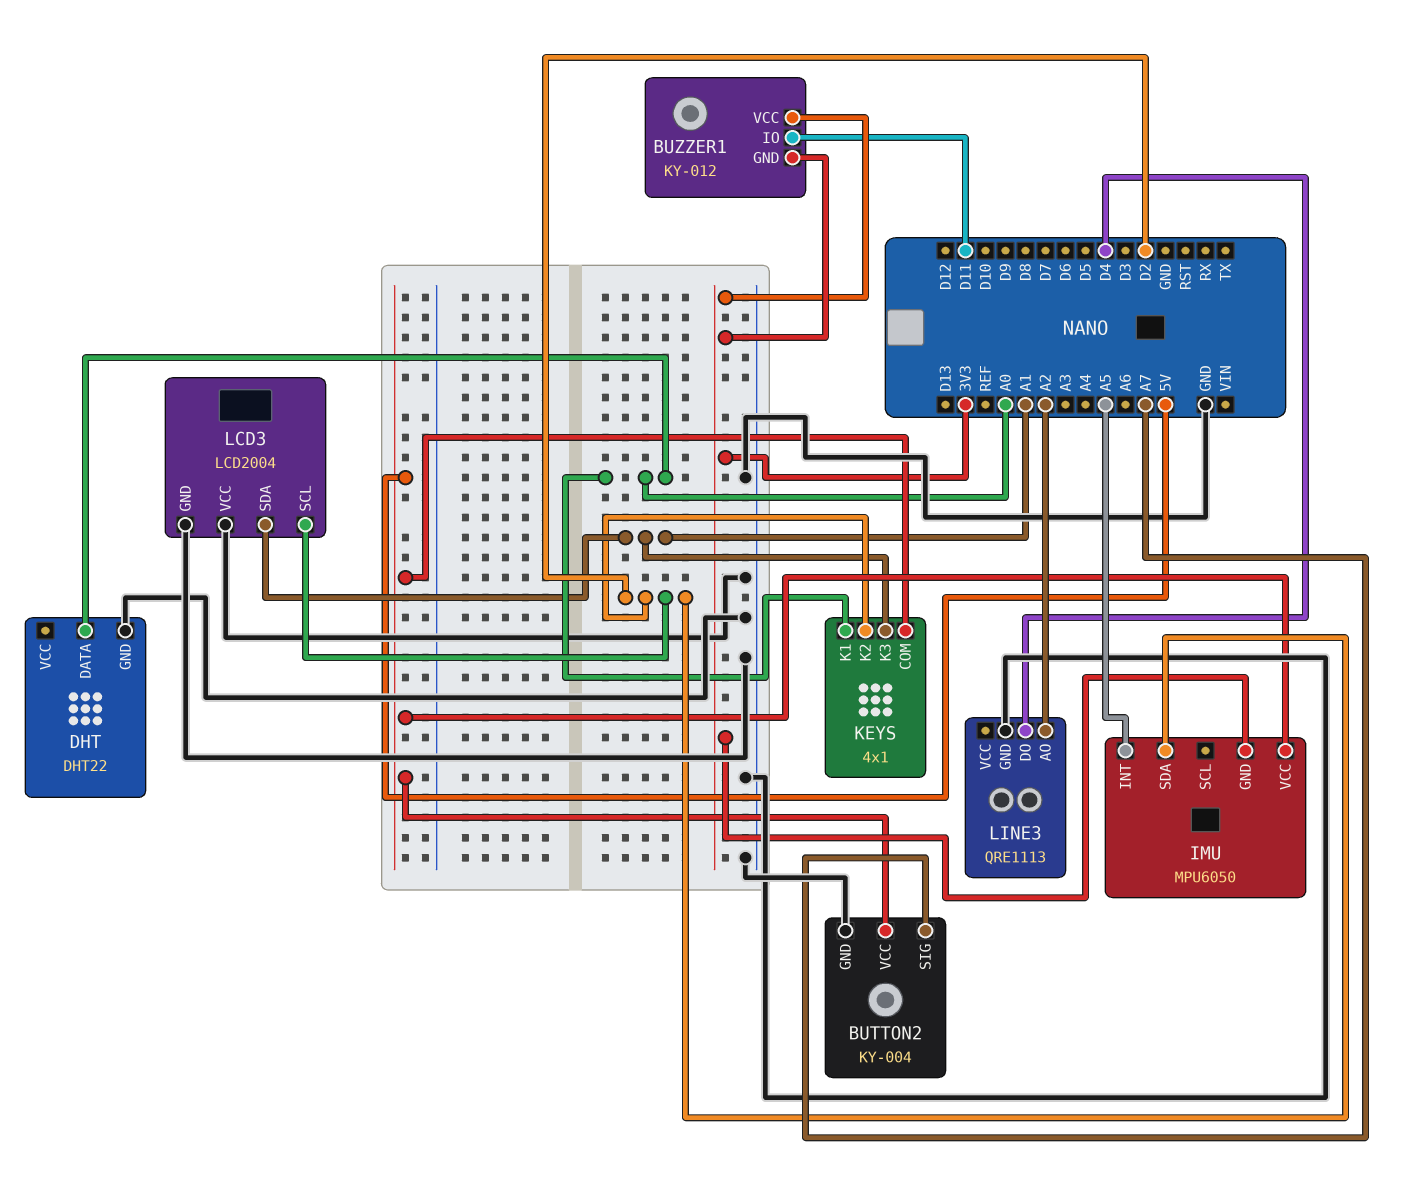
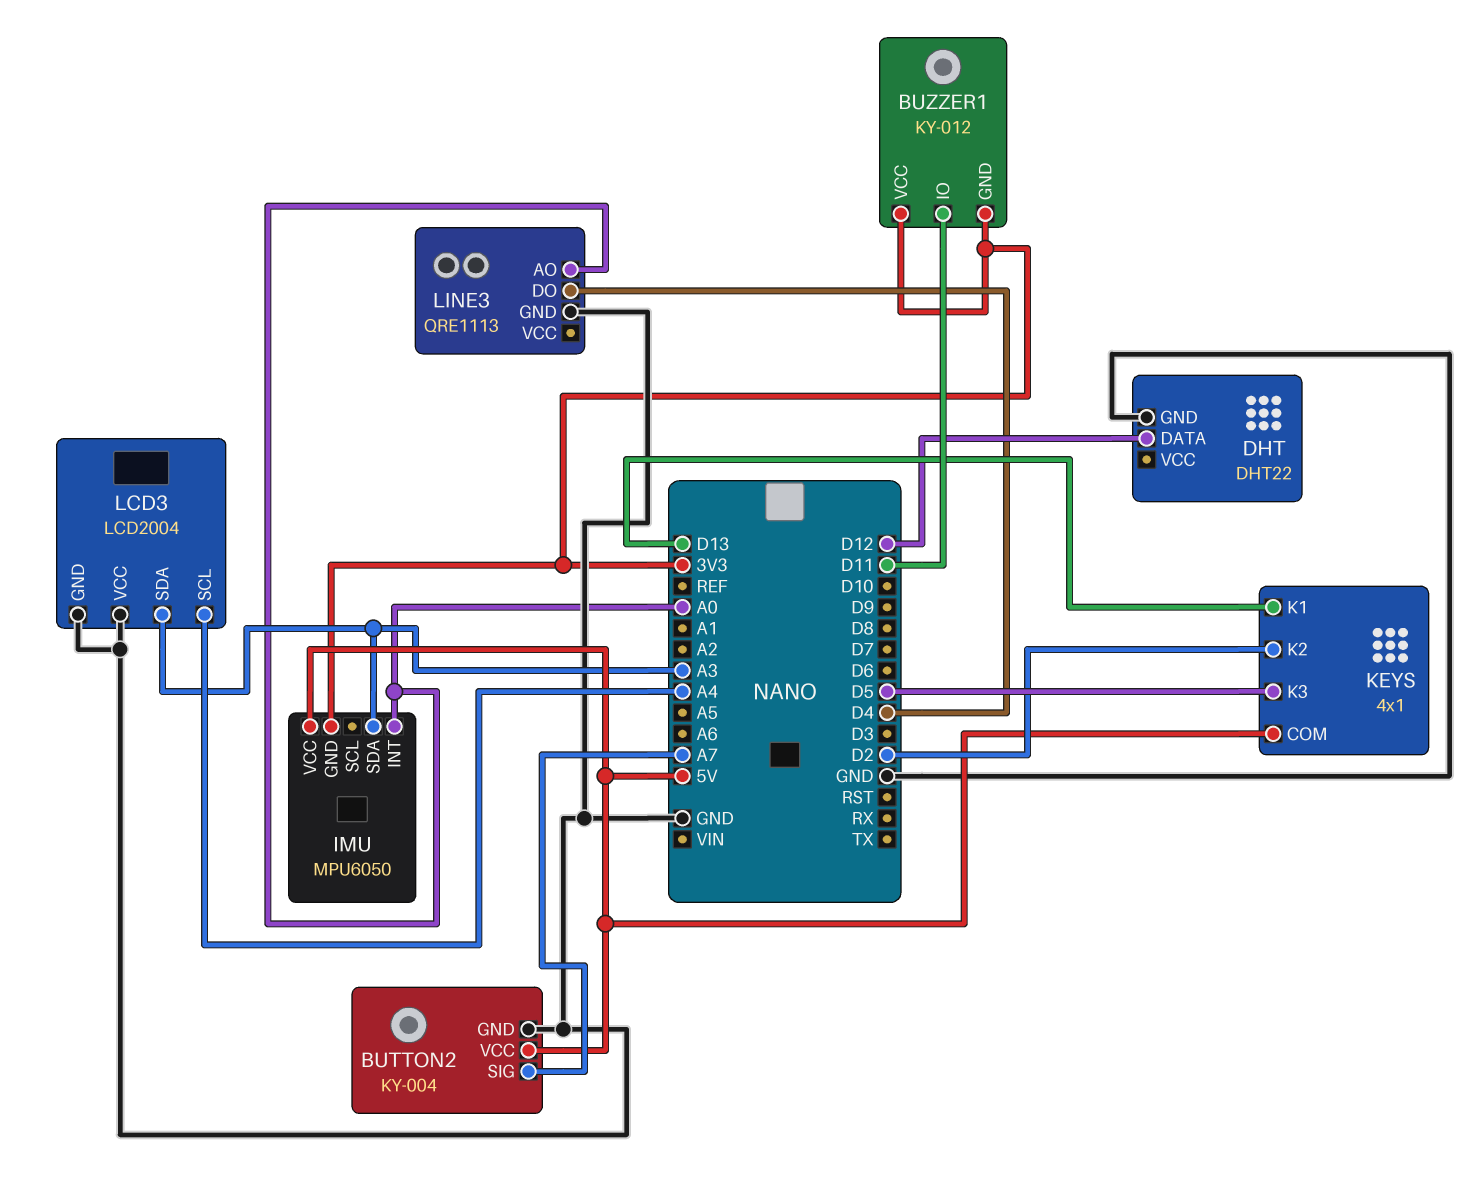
DHT pin DATA: A0 -> D12
IMU pin INT: A5 -> A0
IMU pin SDA: D2 -> A3
KEYS pin K1: A0 -> D13
KEYS pin K3: A1 -> D5
LCD3 pin SCL: D2 -> A4
LCD3 pin SDA: A1 -> A3
LINE3 pin AO: A2 -> A0

